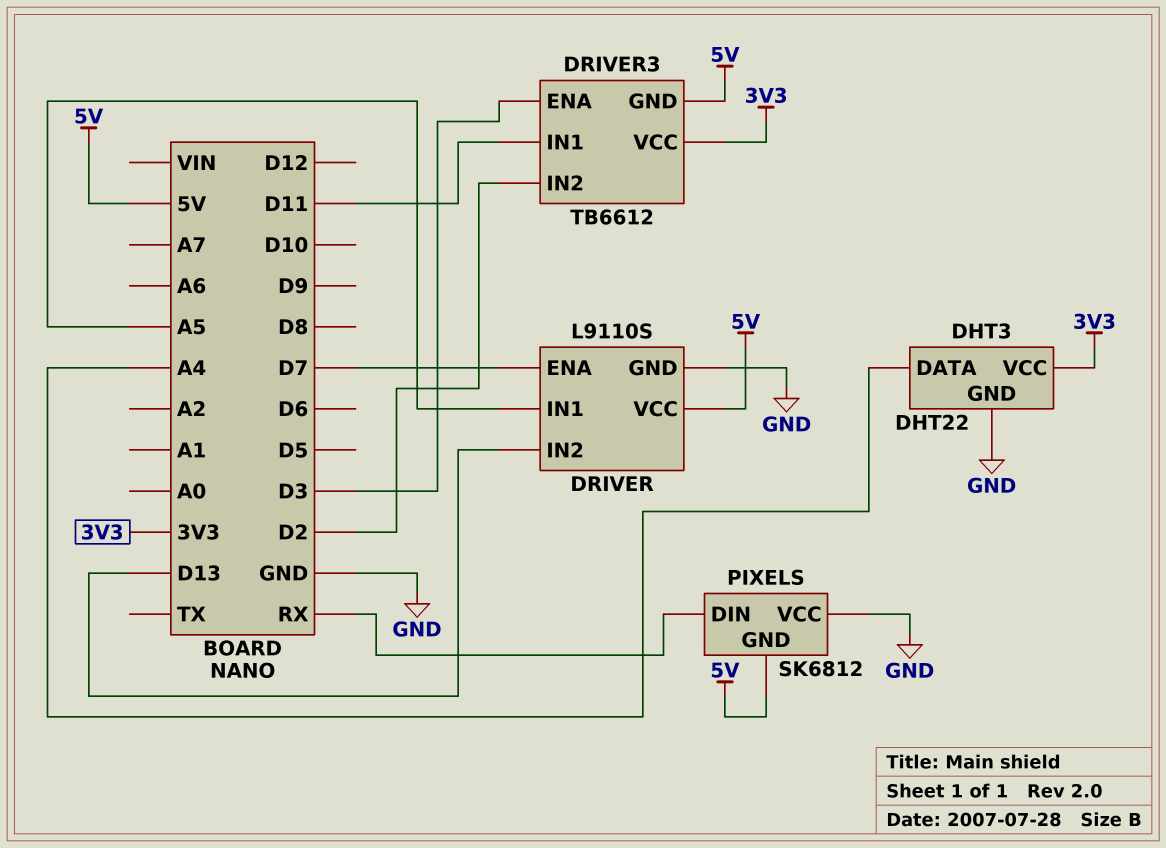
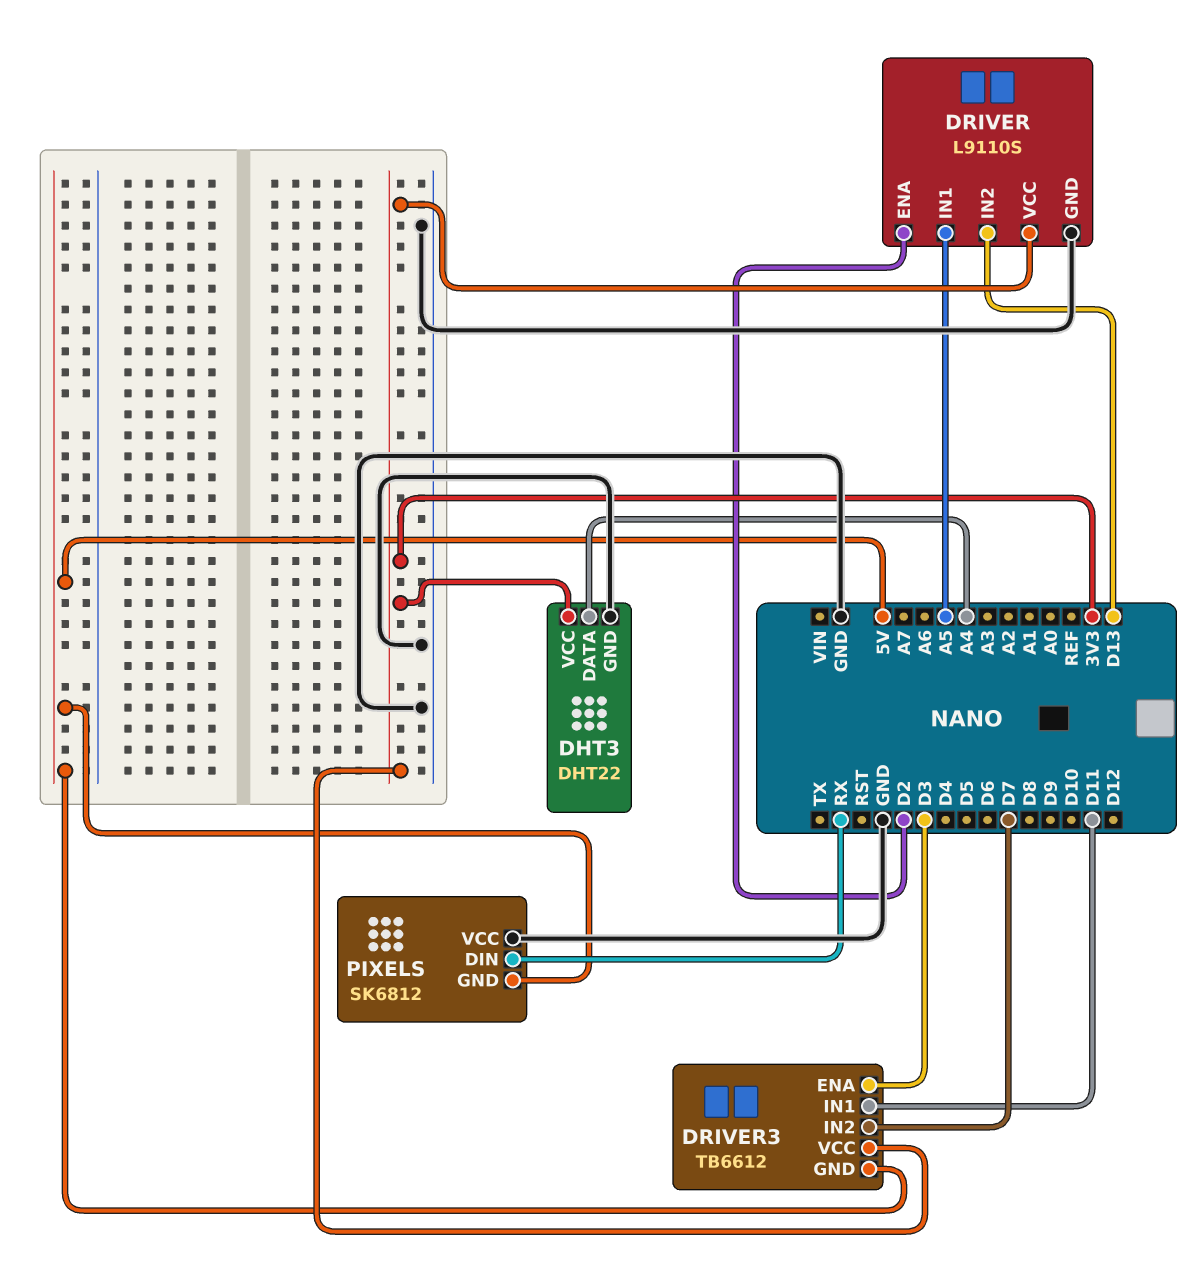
DRIVER pin ENA: D7 -> D2
DRIVER pin VCC: 5V -> 3V3
DRIVER3 pin IN2: D2 -> D7

